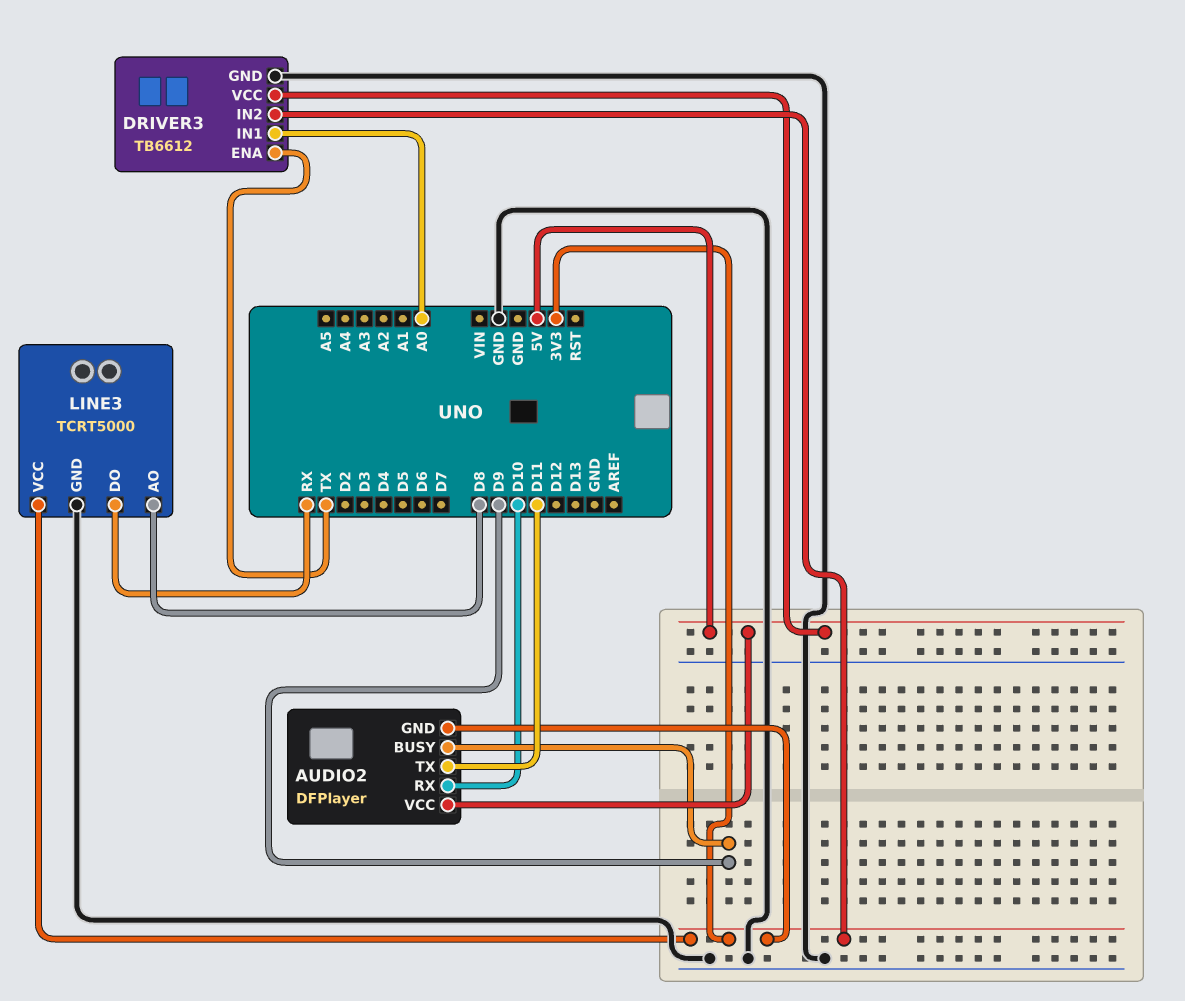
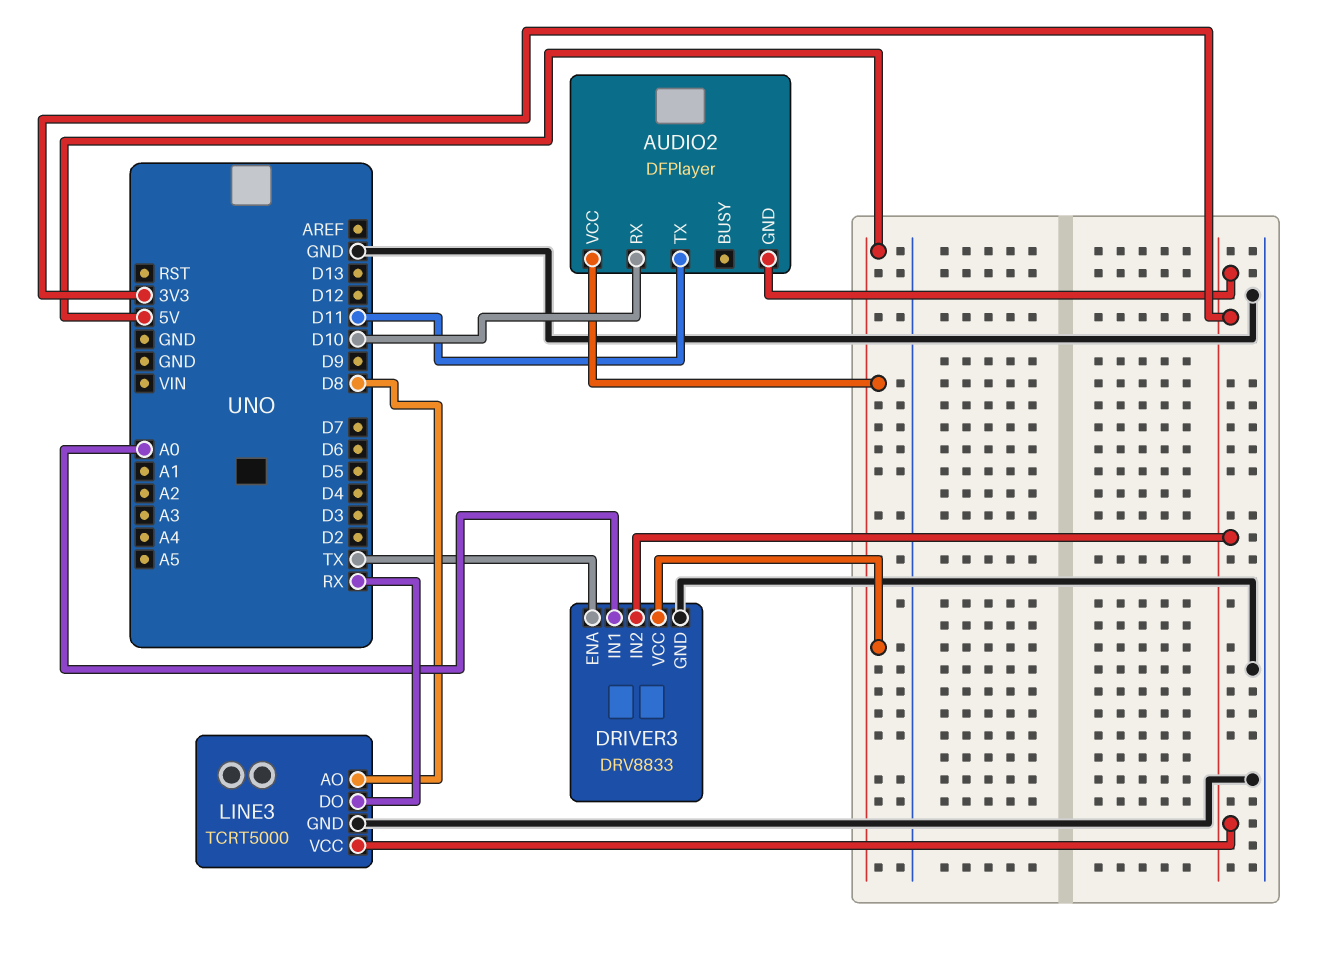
AUDIO2 pin BUSY: D9 -> none
DRIVER3: TB6612 -> DRV8833

